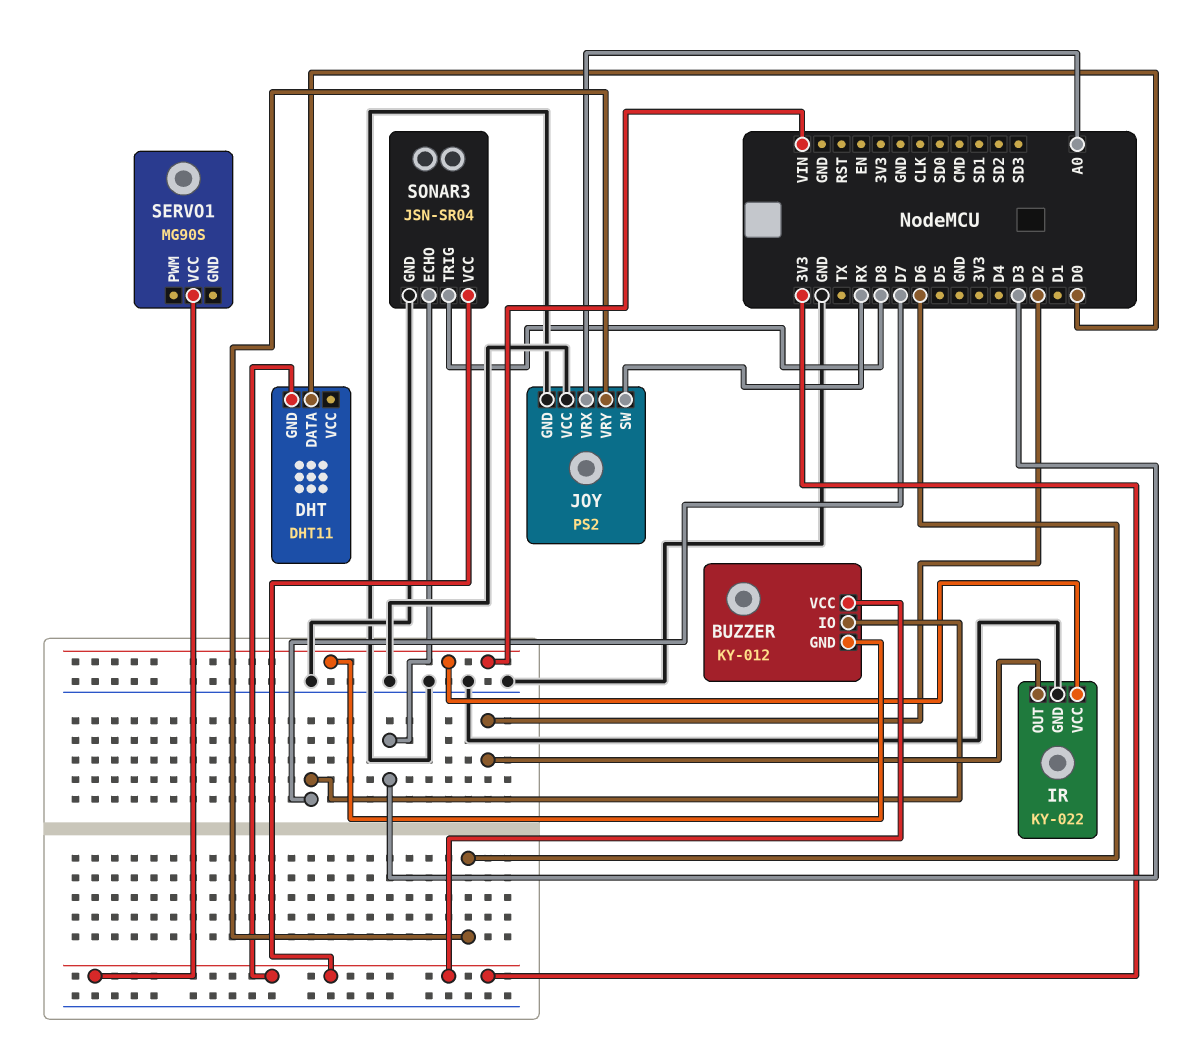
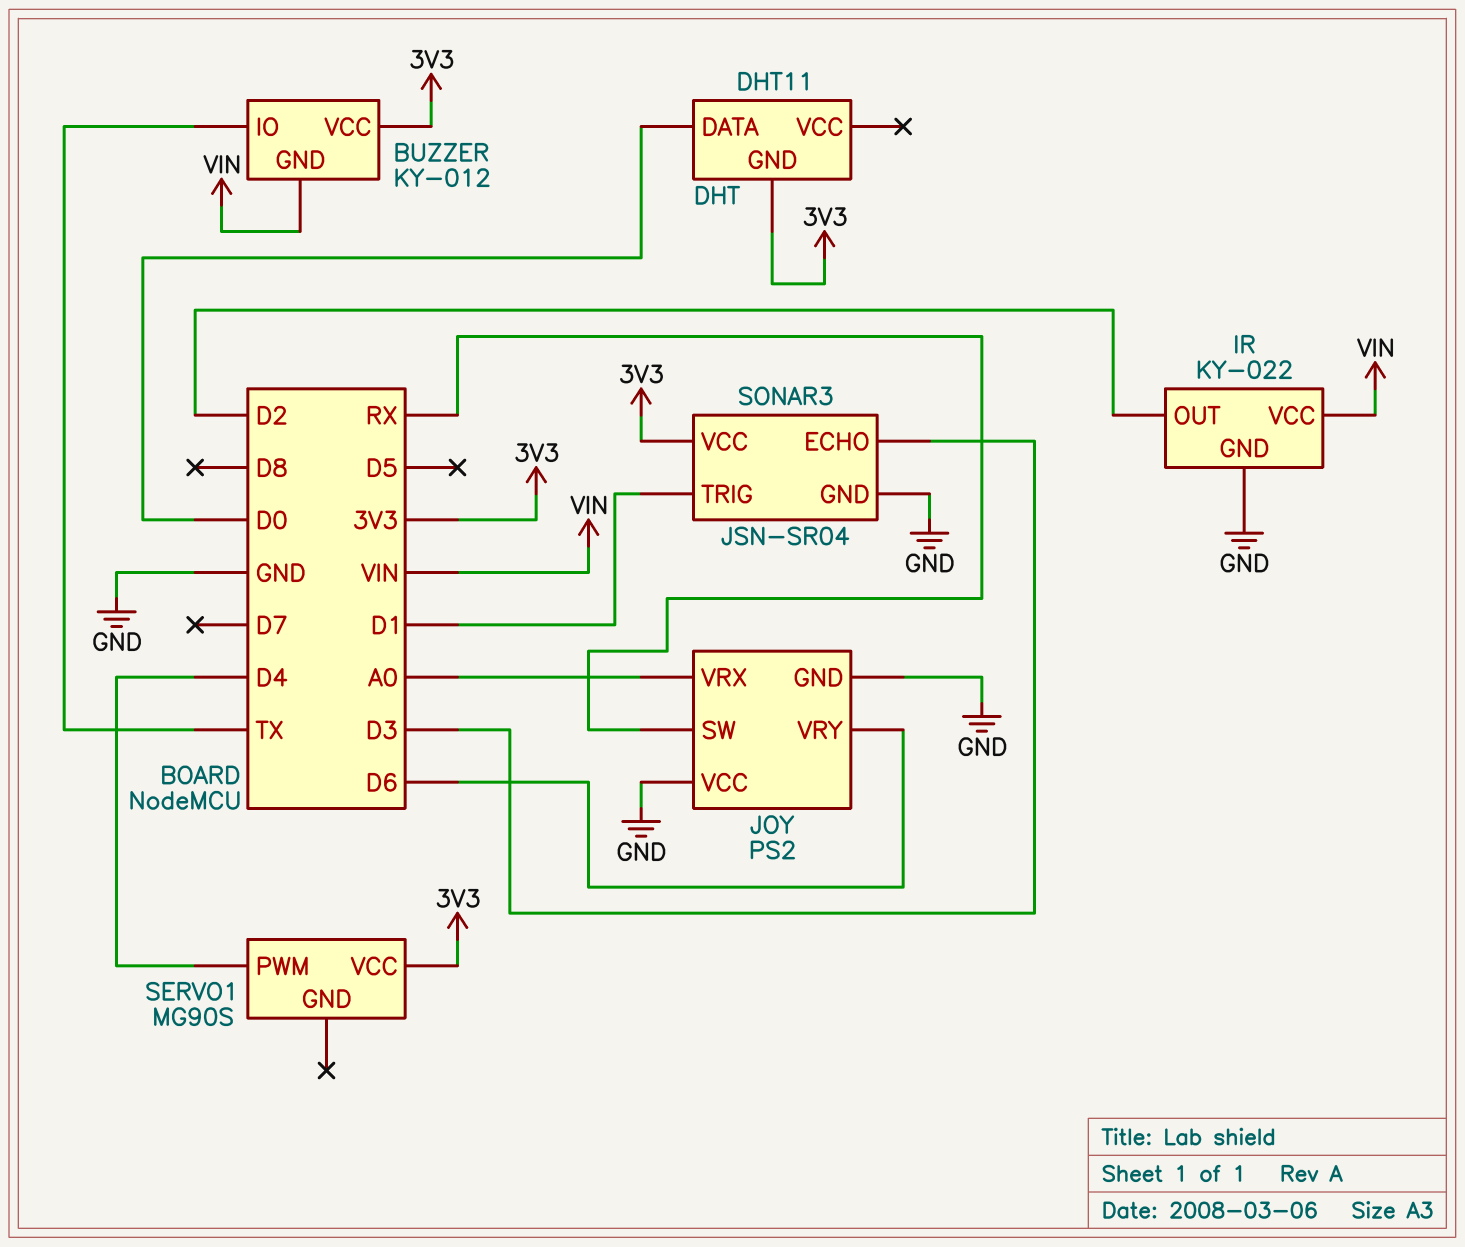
BUZZER pin IO: D7 -> TX
SERVO1 pin PWM: none -> D4
SONAR3 pin TRIG: D8 -> D1

